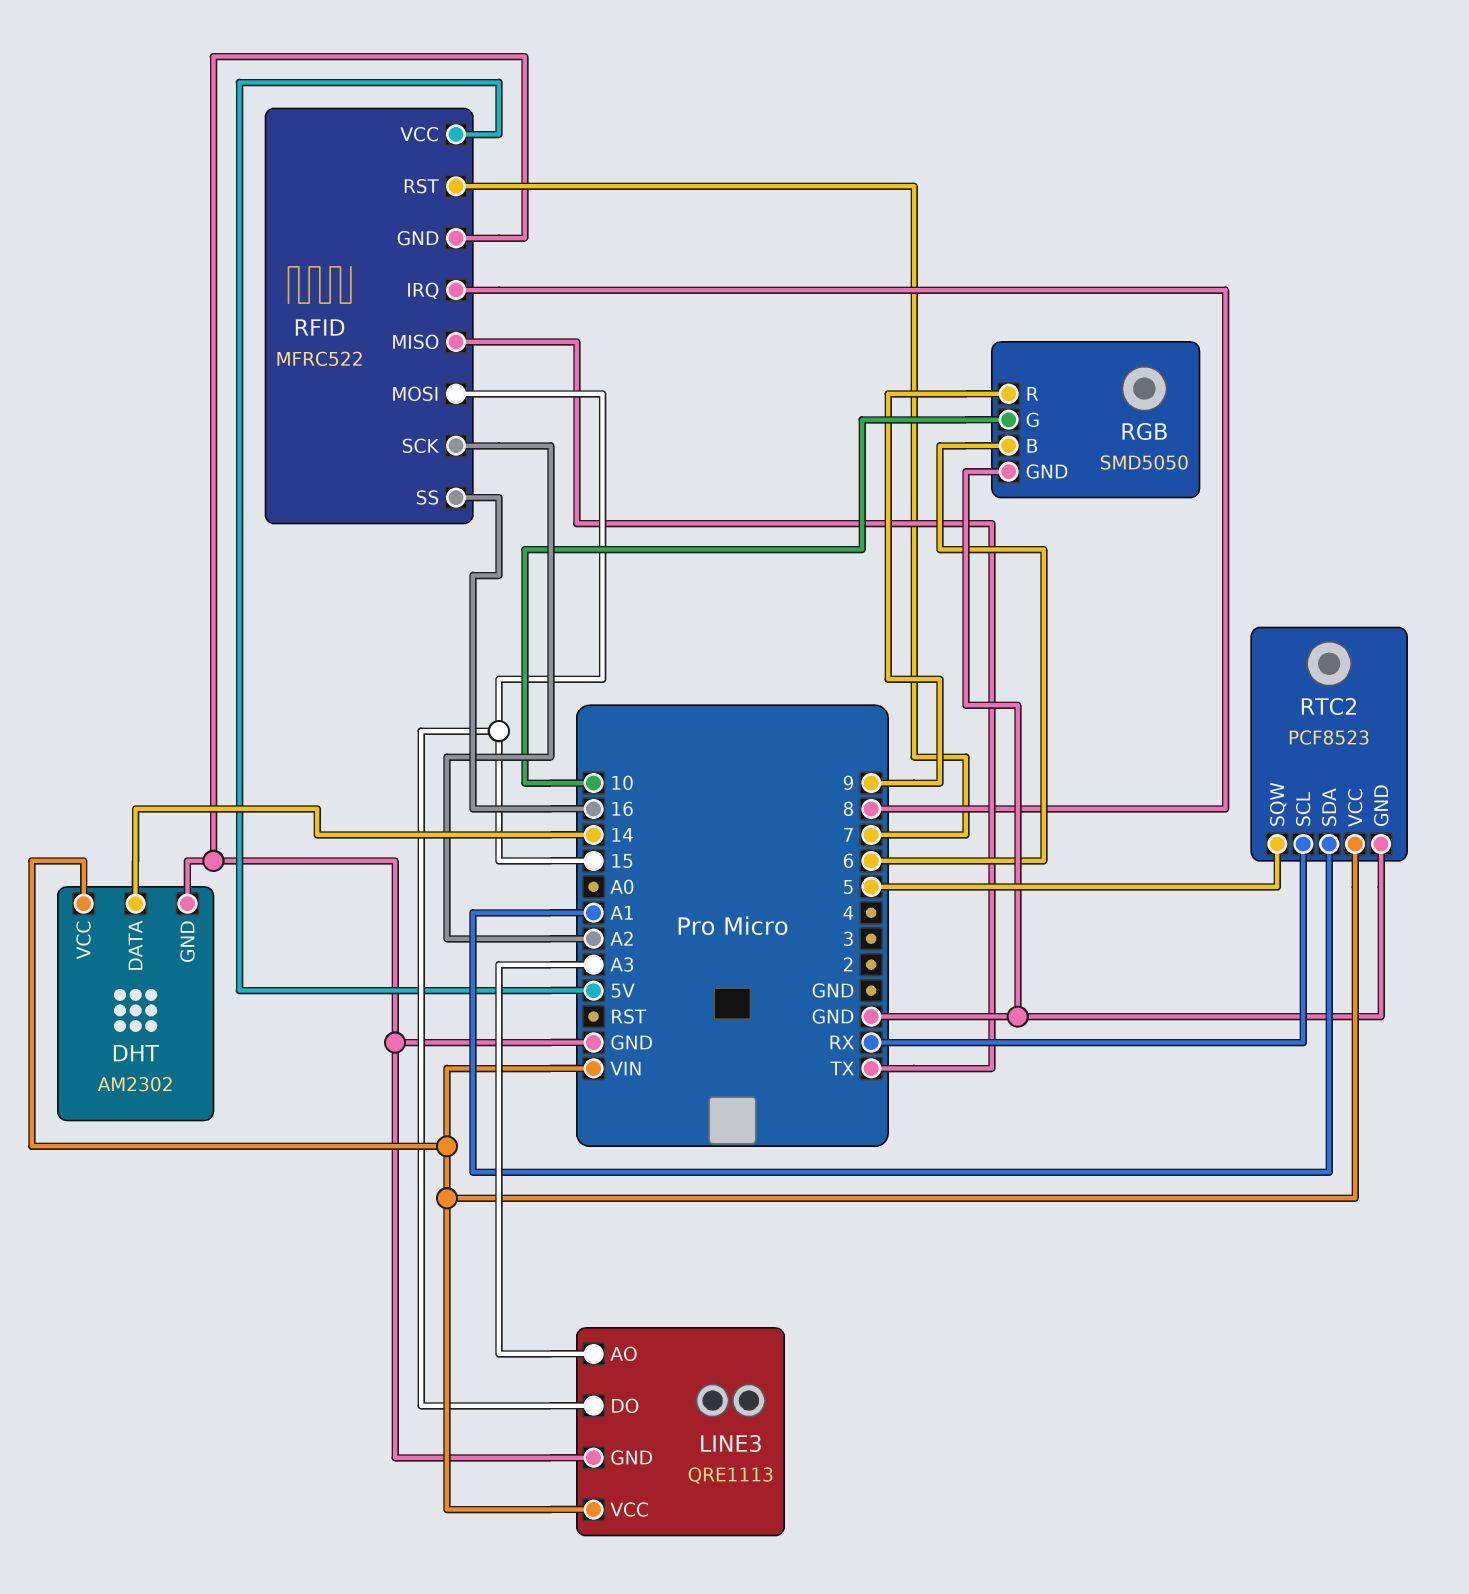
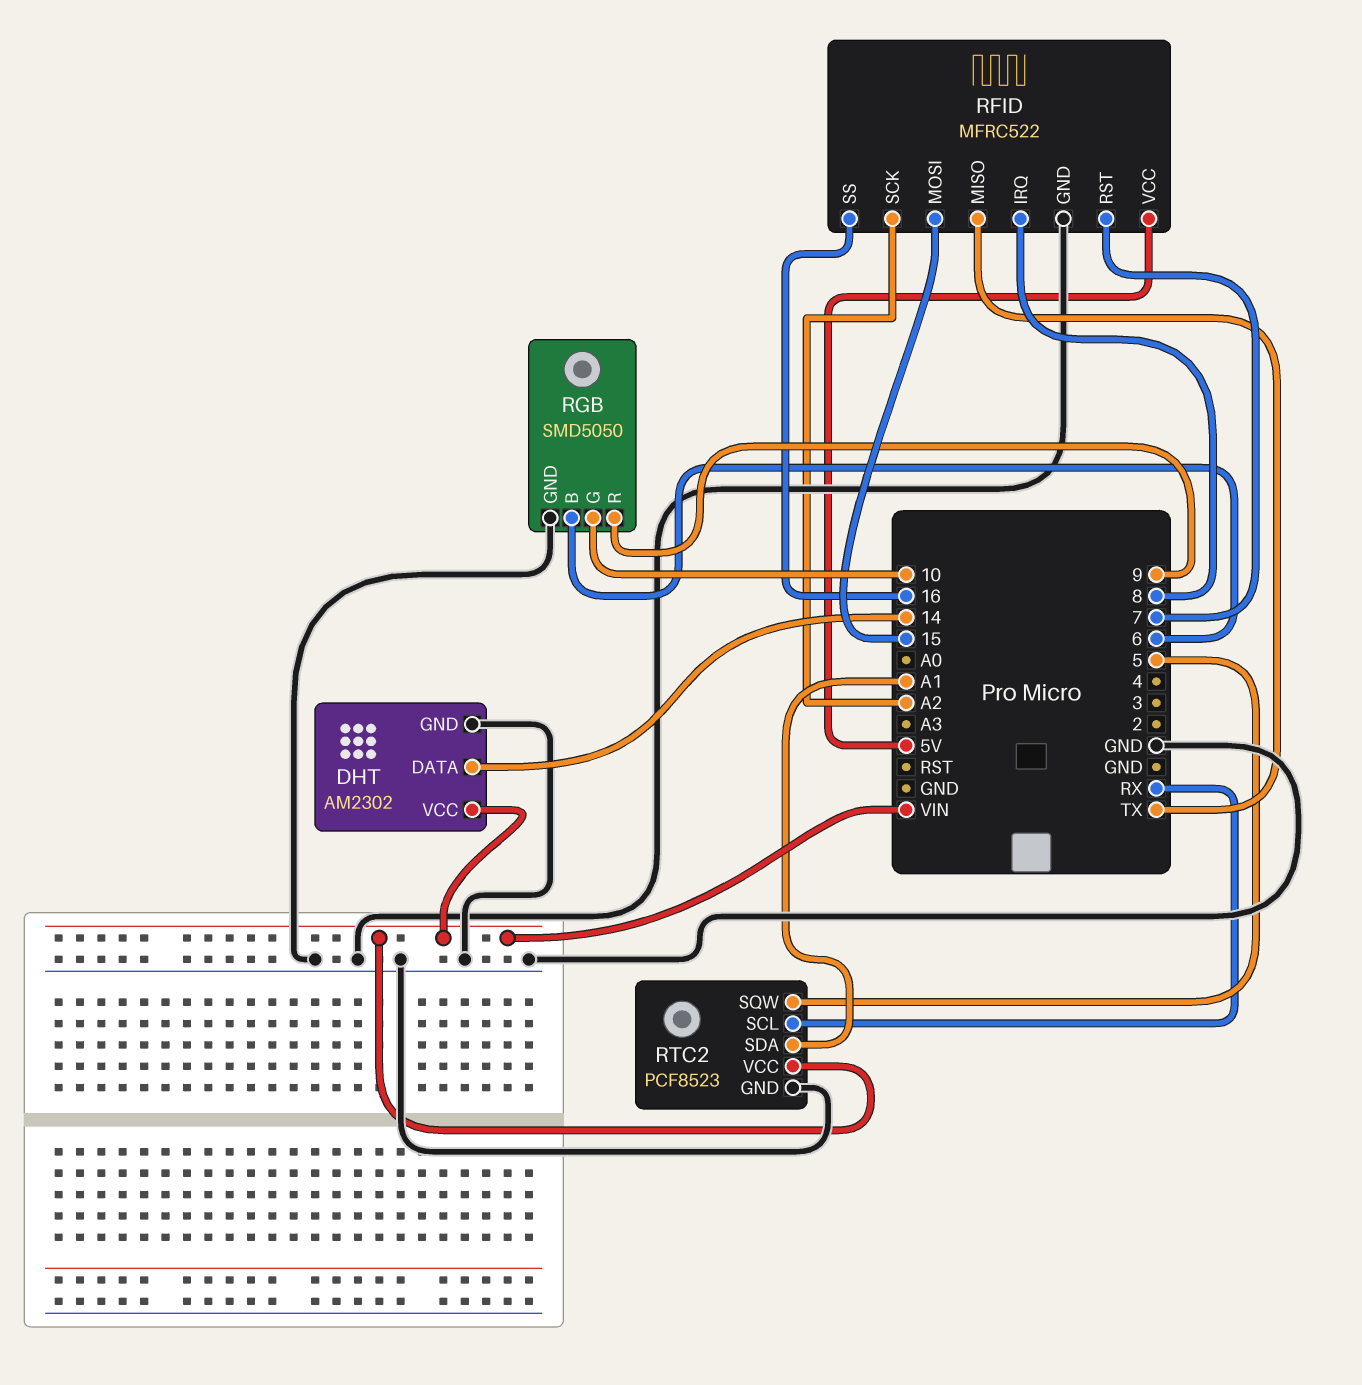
LINE3: QRE1113 -> none
LINE3 pin AO: A3 -> none
LINE3 pin DO: 15 -> none
LINE3 pin GND: GND -> none
LINE3 pin VCC: VIN -> none

